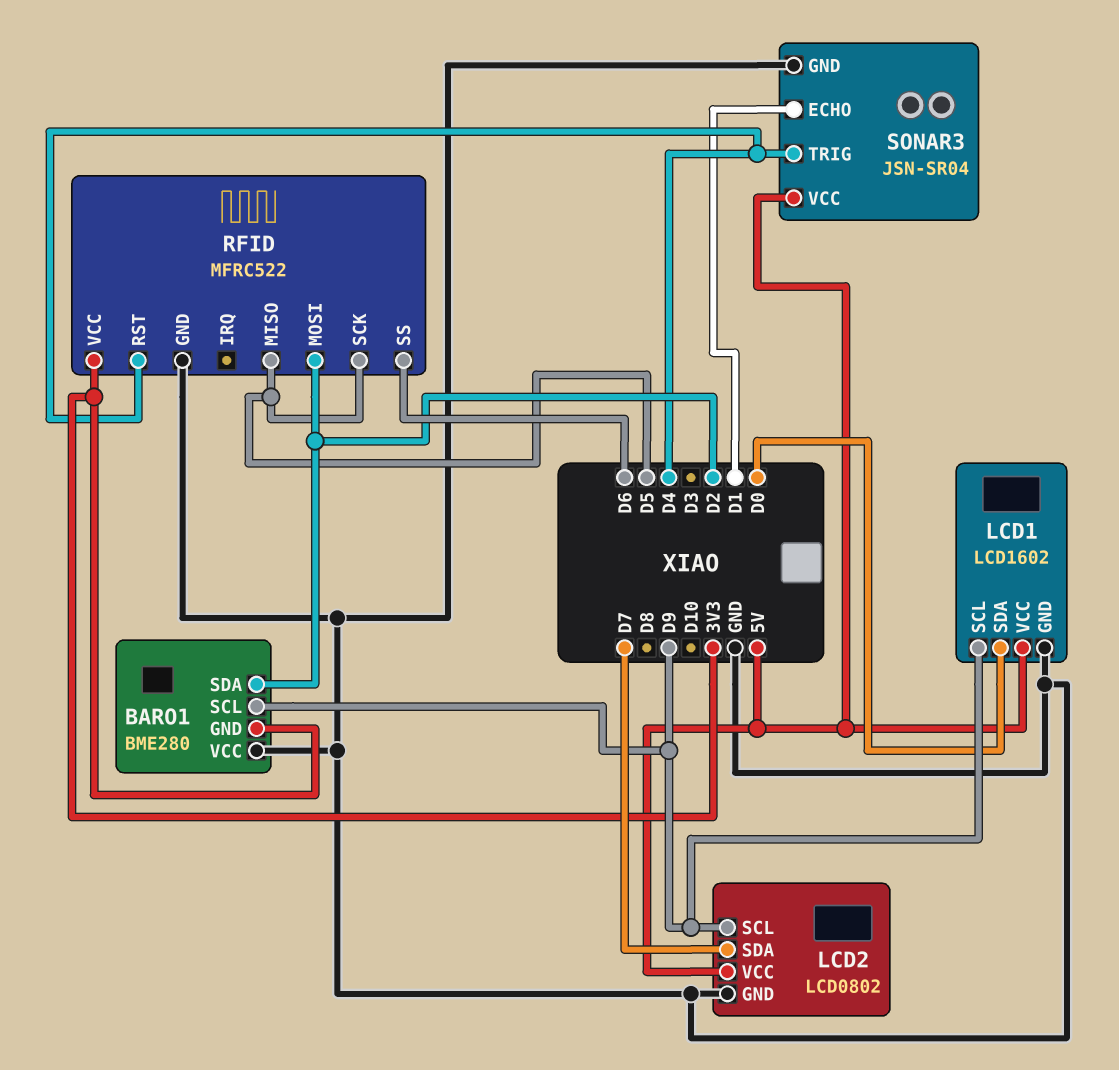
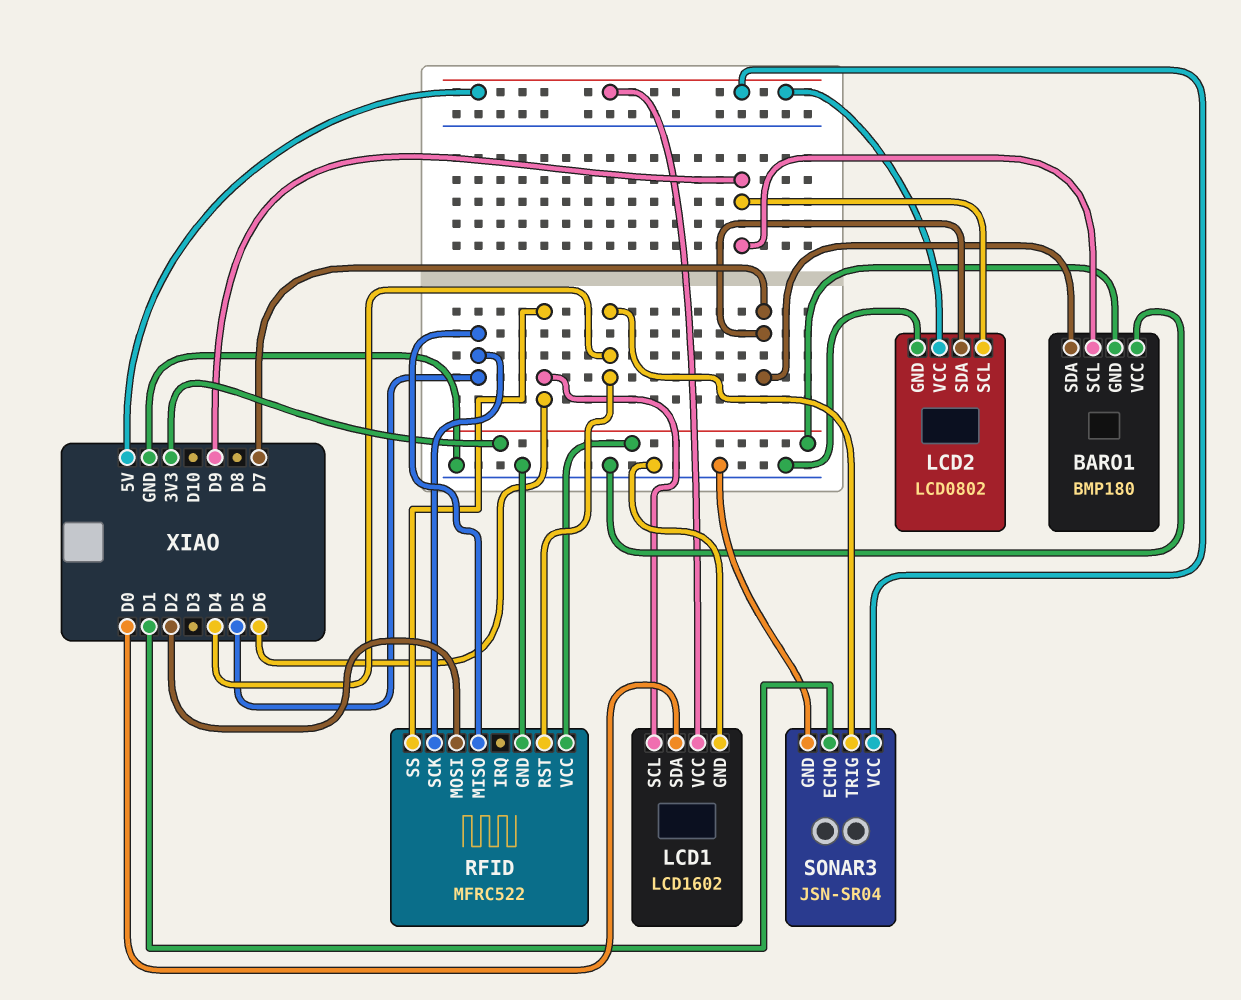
BARO1: BME280 -> BMP180
BARO1 pin SDA: D2 -> D7
LCD1 pin SCL: D9 -> D6

